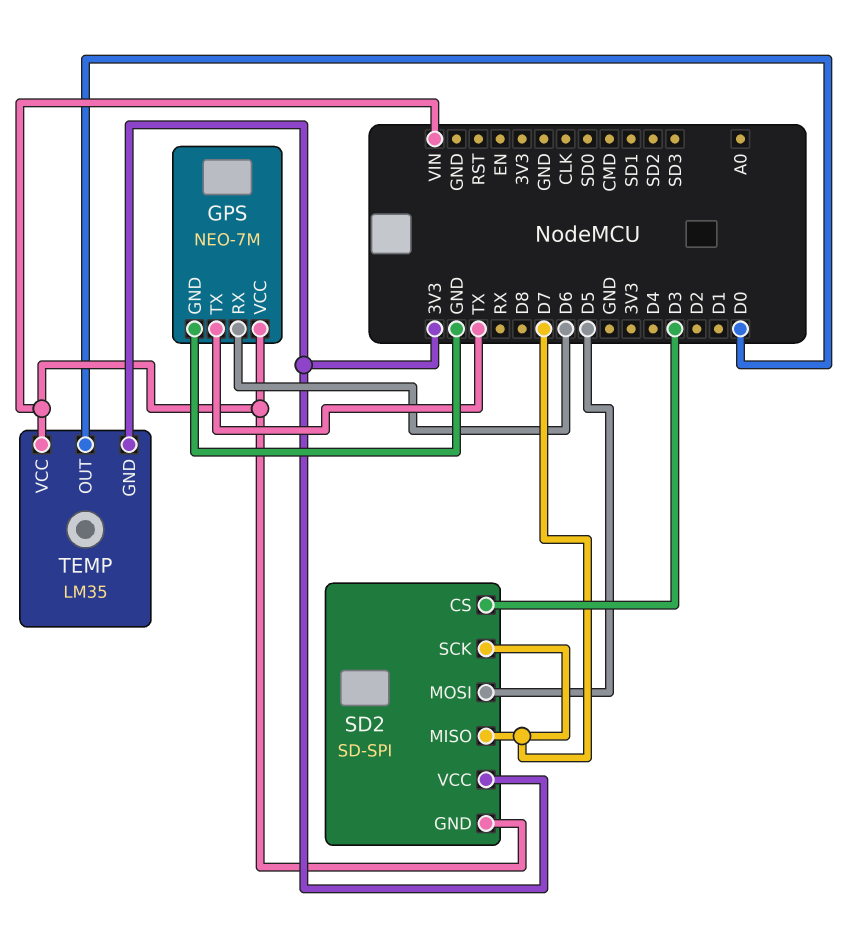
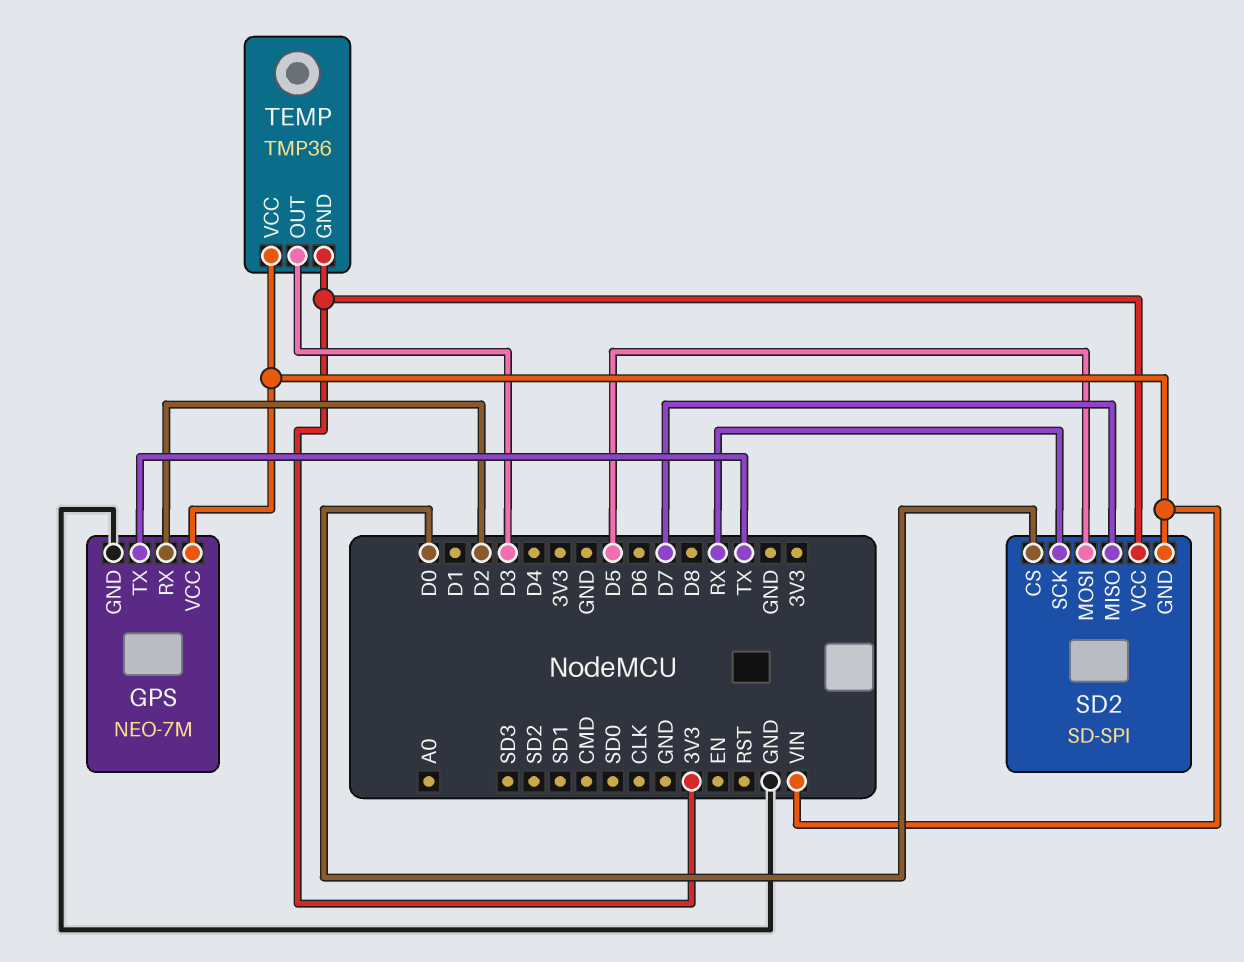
GPS pin RX: D6 -> D2
SD2 pin CS: D3 -> D0
SD2 pin SCK: D7 -> RX
TEMP: LM35 -> TMP36
TEMP pin OUT: D0 -> D3

